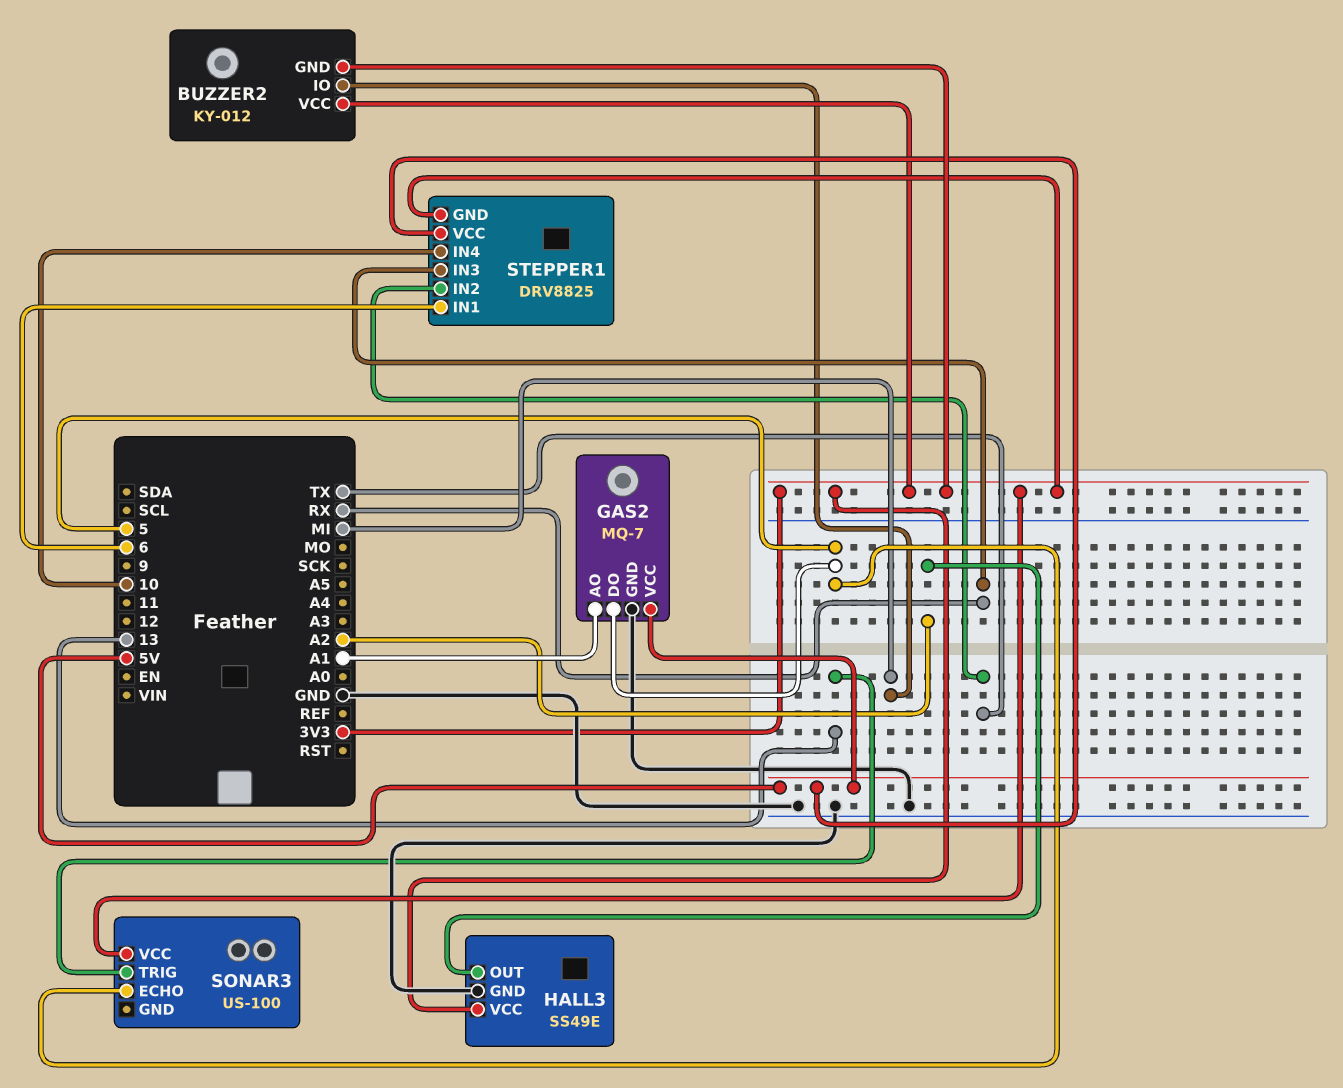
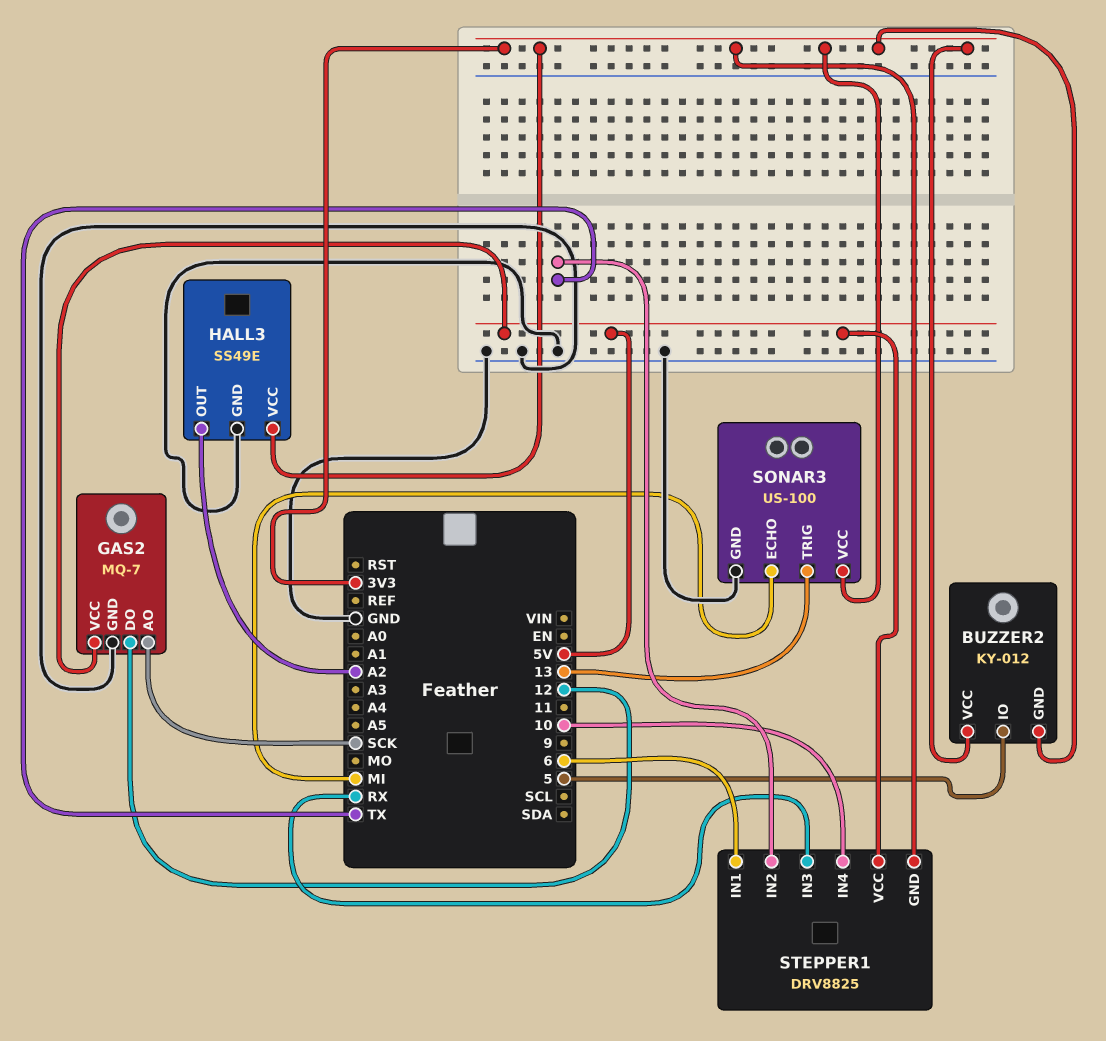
BUZZER2 pin IO: MI -> 5
GAS2 pin AO: A1 -> SCK
GAS2 pin DO: 5 -> 12
SONAR3 pin ECHO: 5 -> MI
SONAR3 pin GND: none -> GND

